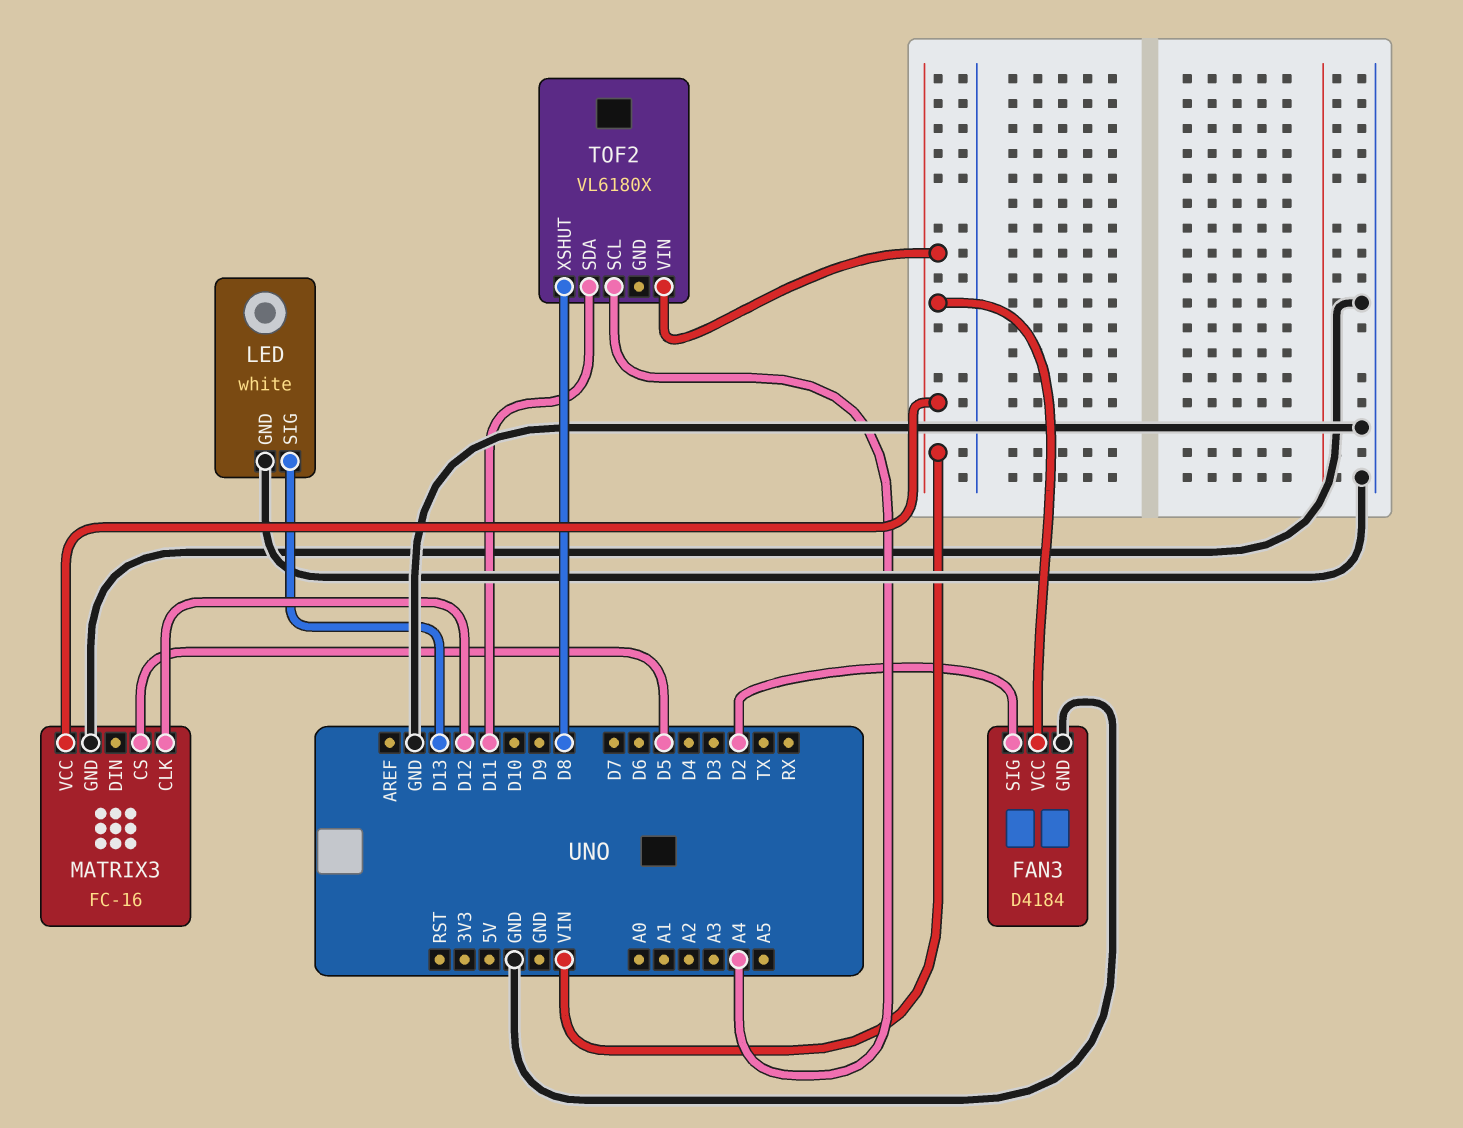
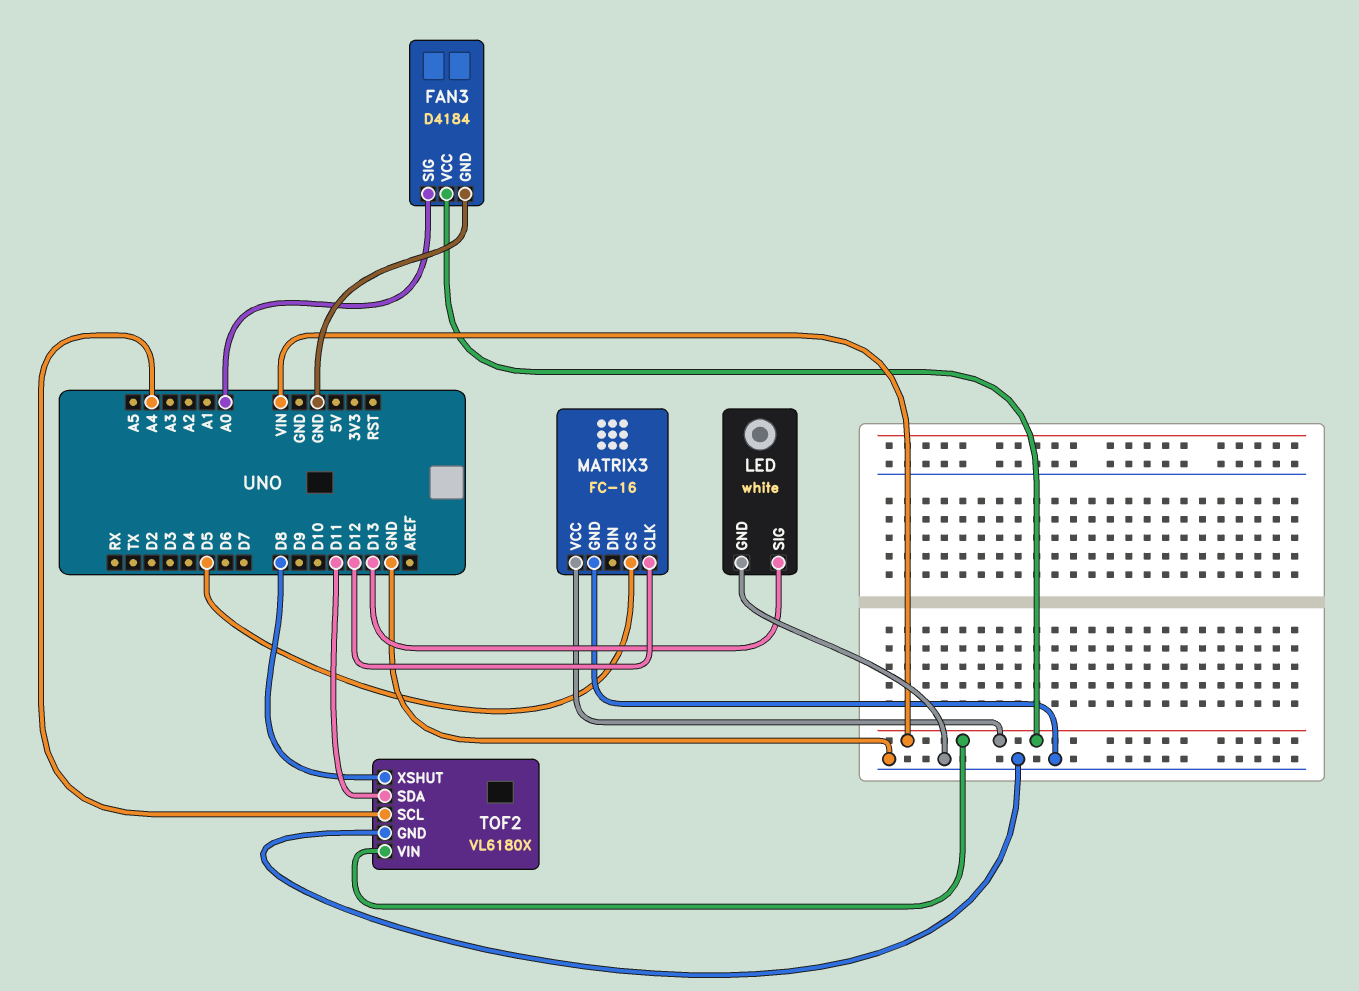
FAN3 pin SIG: D2 -> A0
TOF2 pin GND: none -> GND

